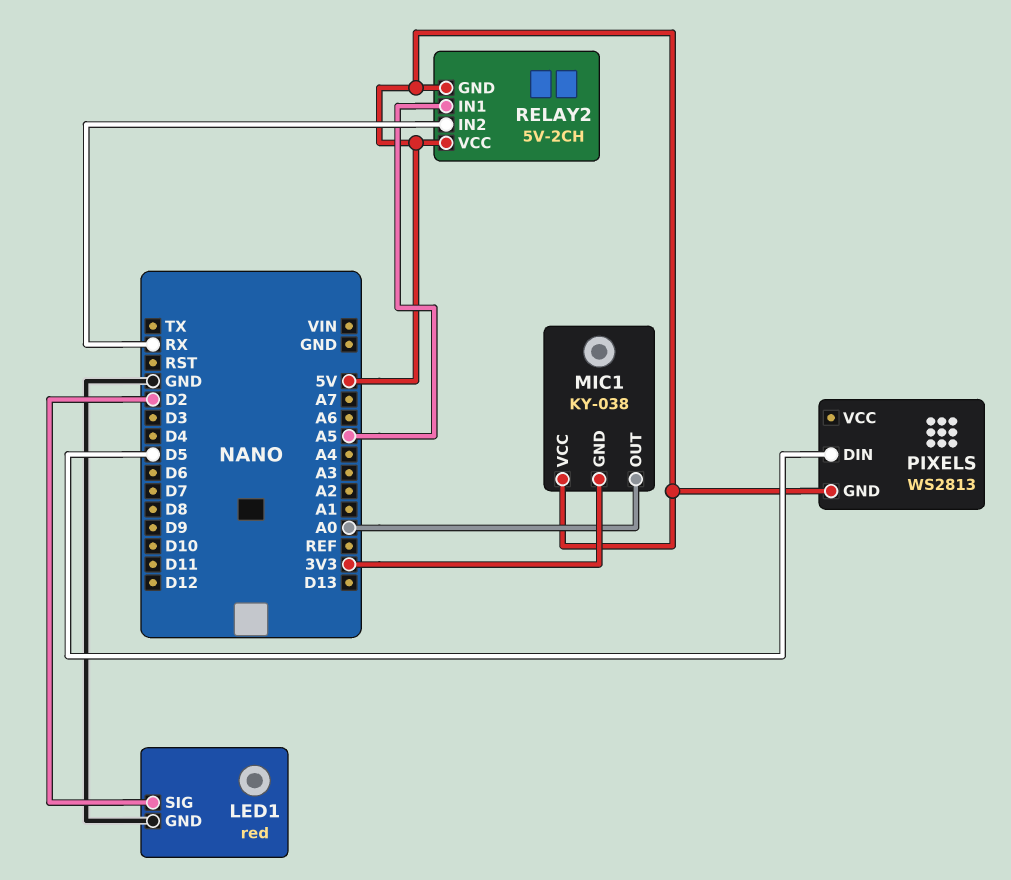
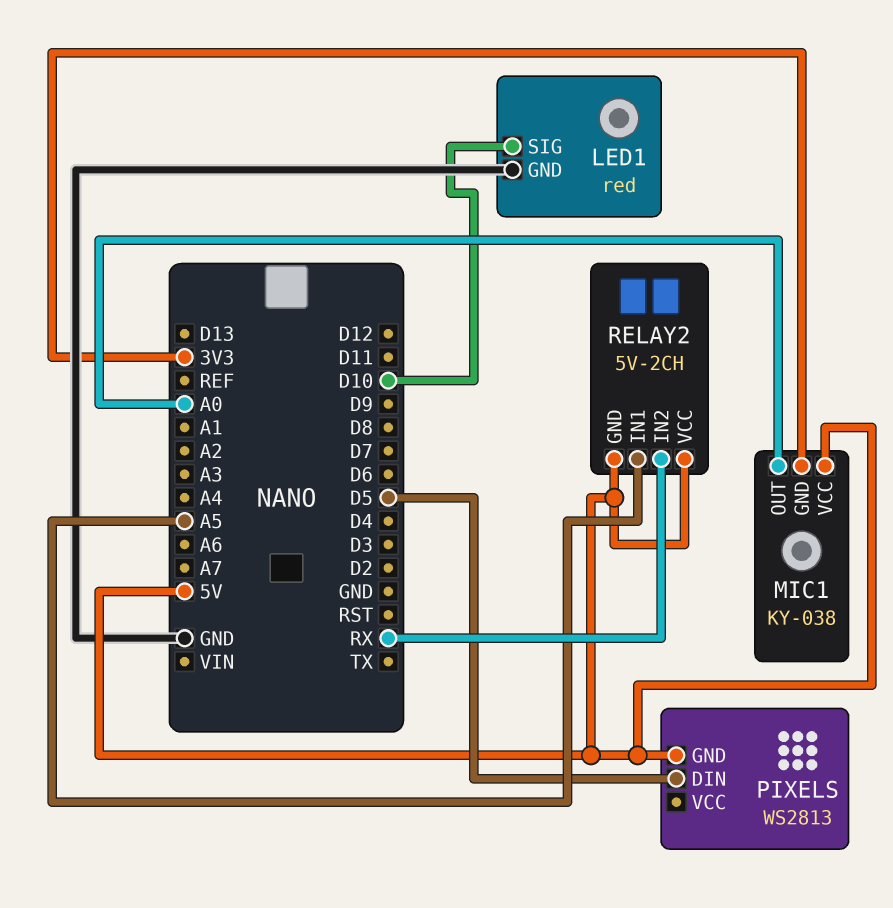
LED1 pin SIG: D2 -> D10

